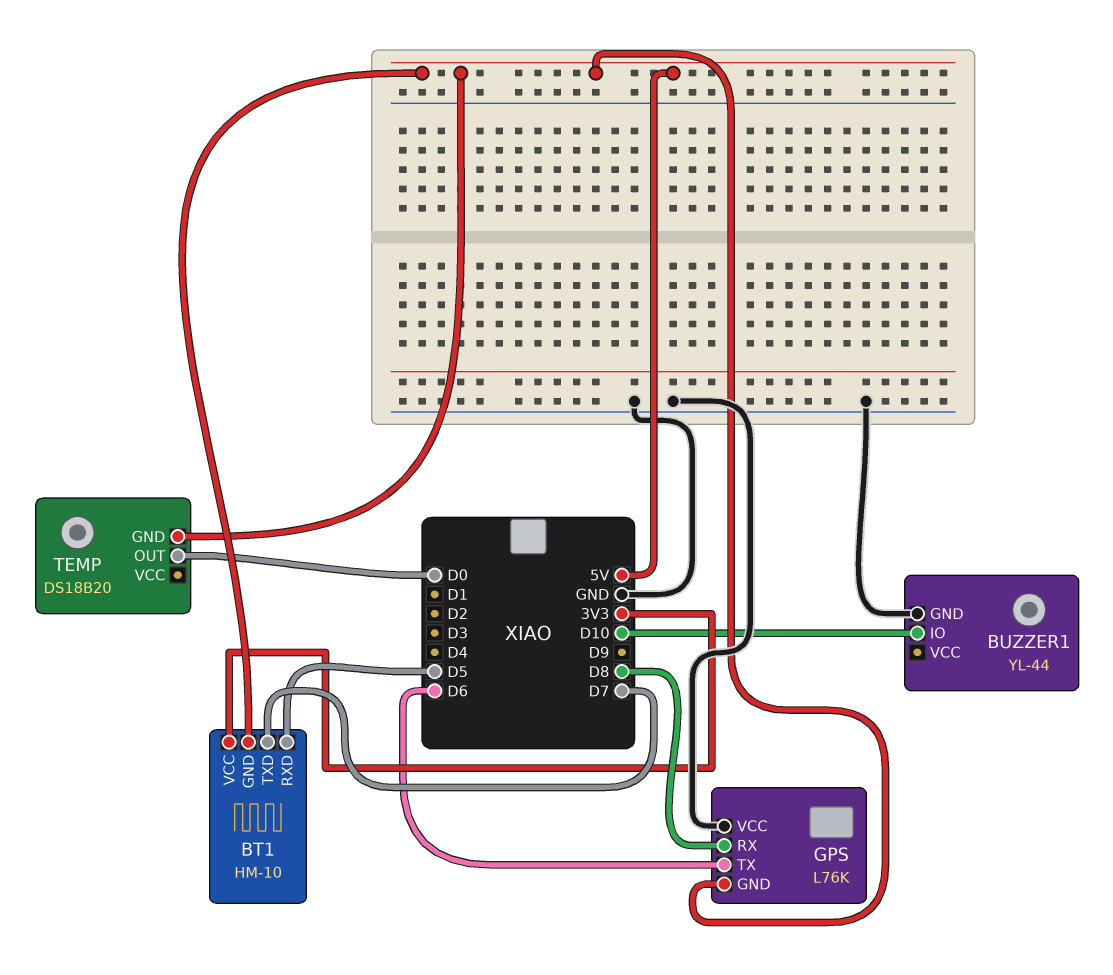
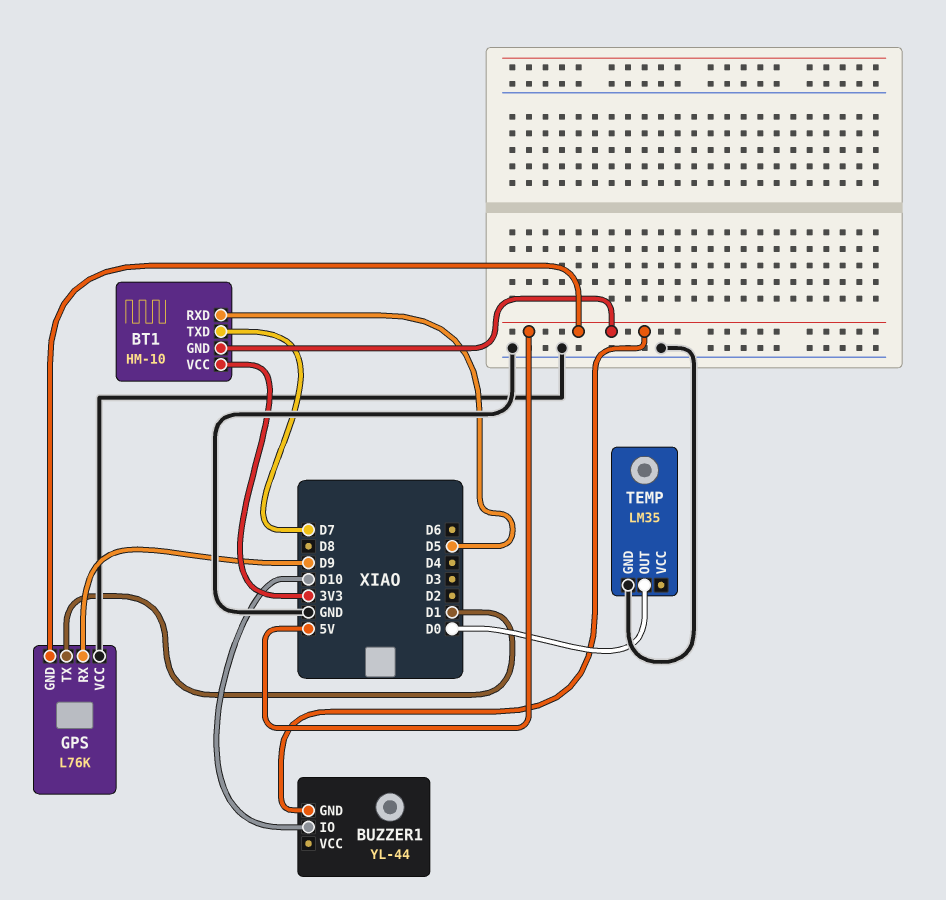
BUZZER1 pin GND: GND -> 5V
GPS pin RX: D8 -> D9
GPS pin TX: D6 -> D1
TEMP: DS18B20 -> LM35
TEMP pin GND: 5V -> GND

